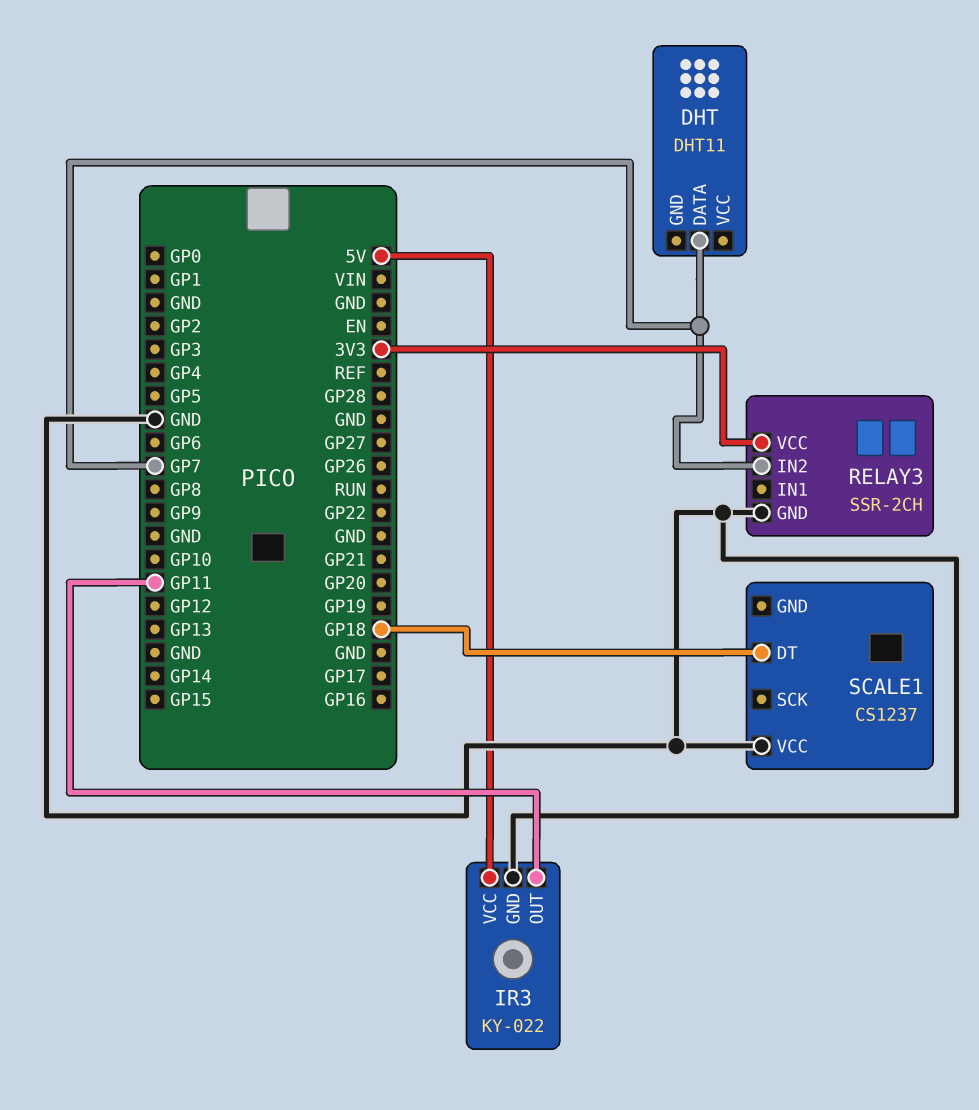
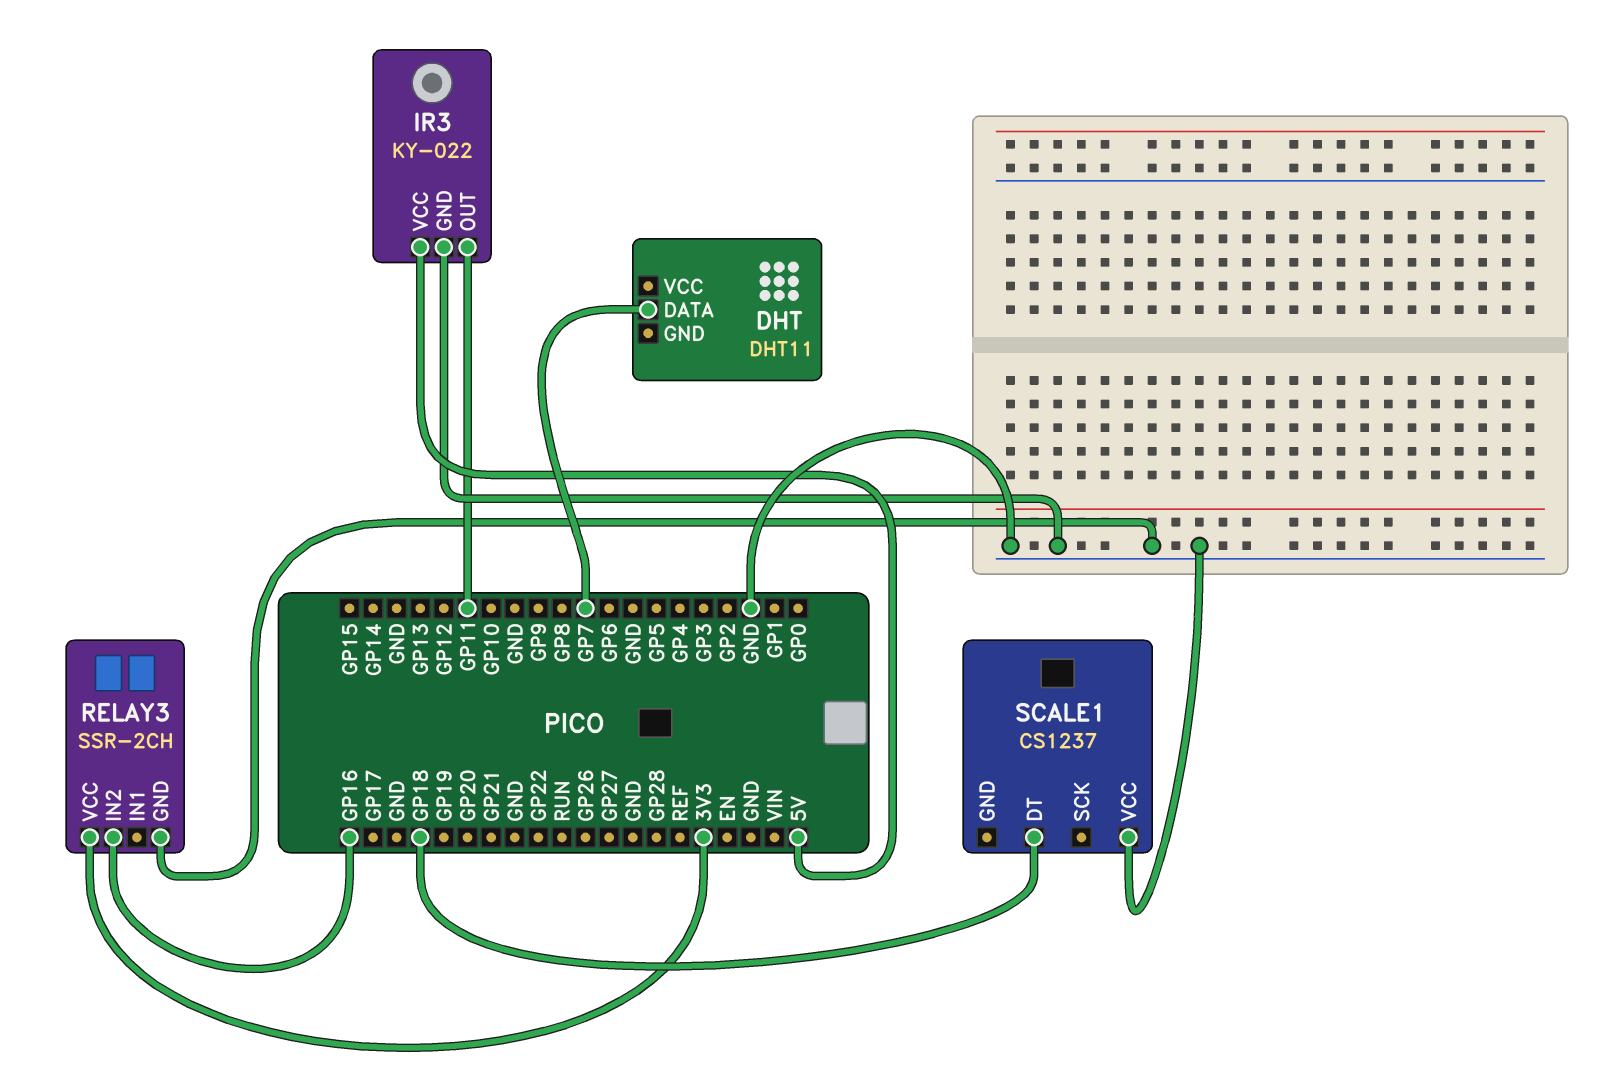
RELAY3 pin IN2: GP7 -> GP16

